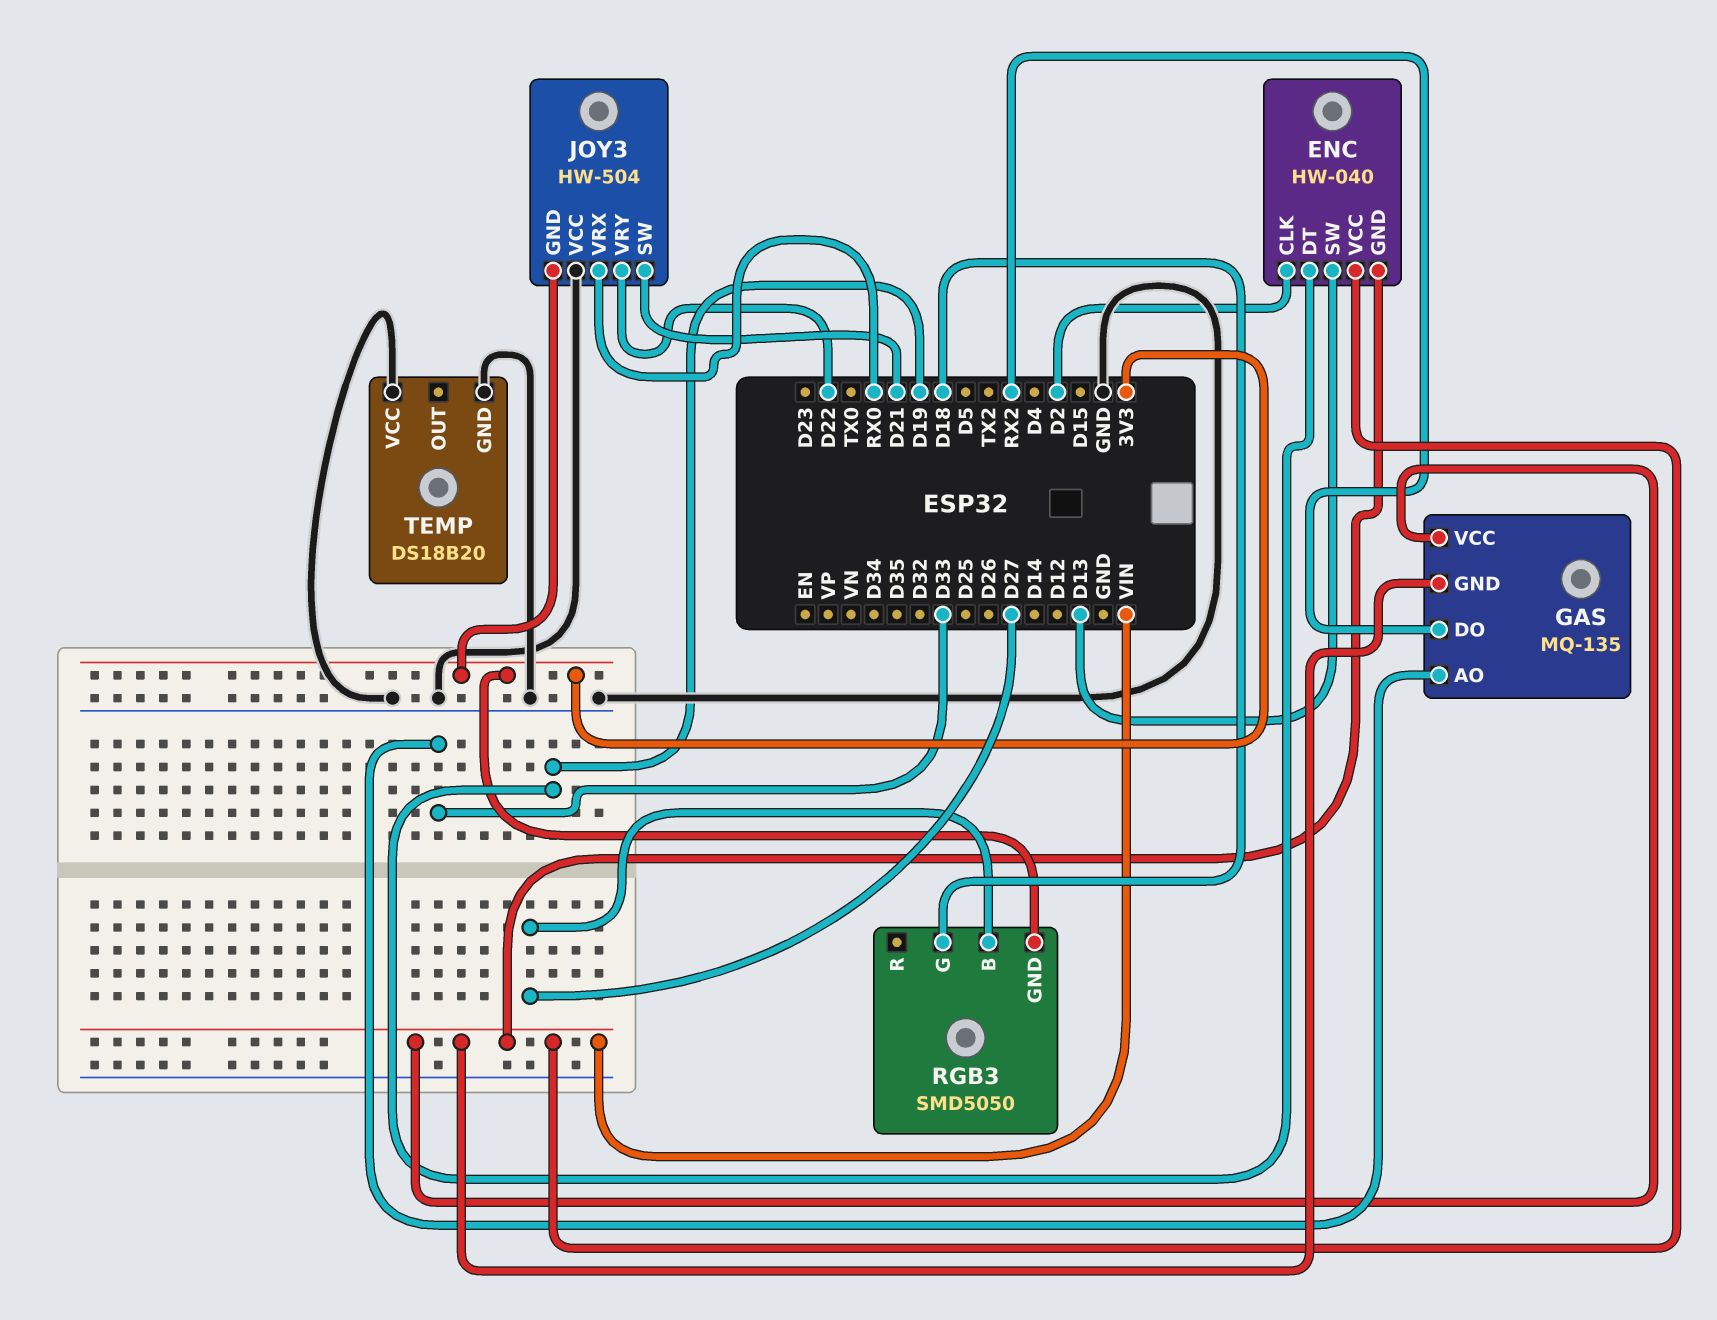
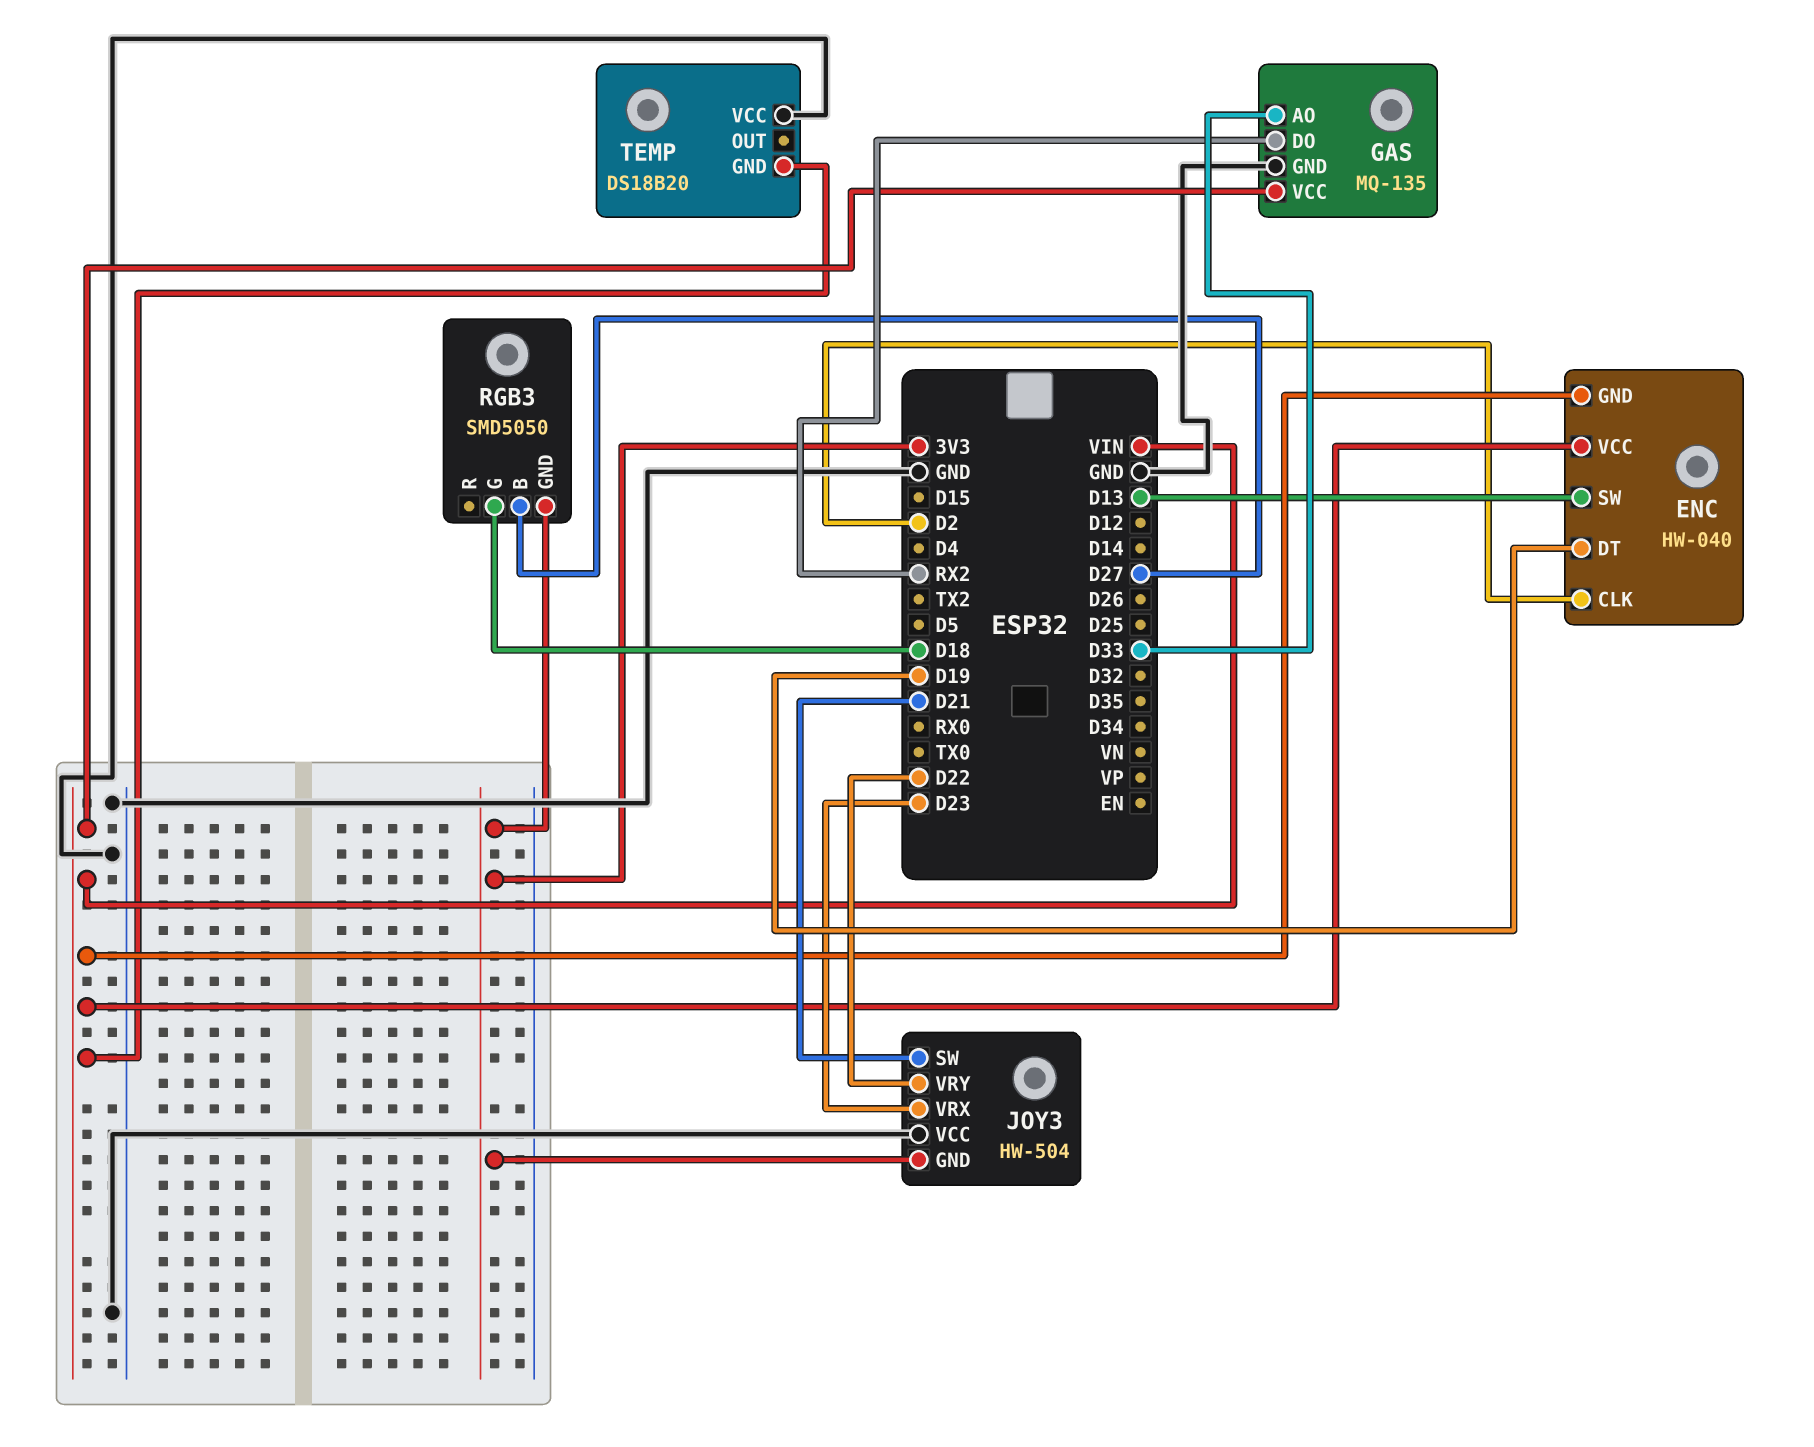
GAS pin GND: VIN -> GND
JOY3 pin VRX: RX0 -> D23
TEMP pin GND: GND -> VIN

